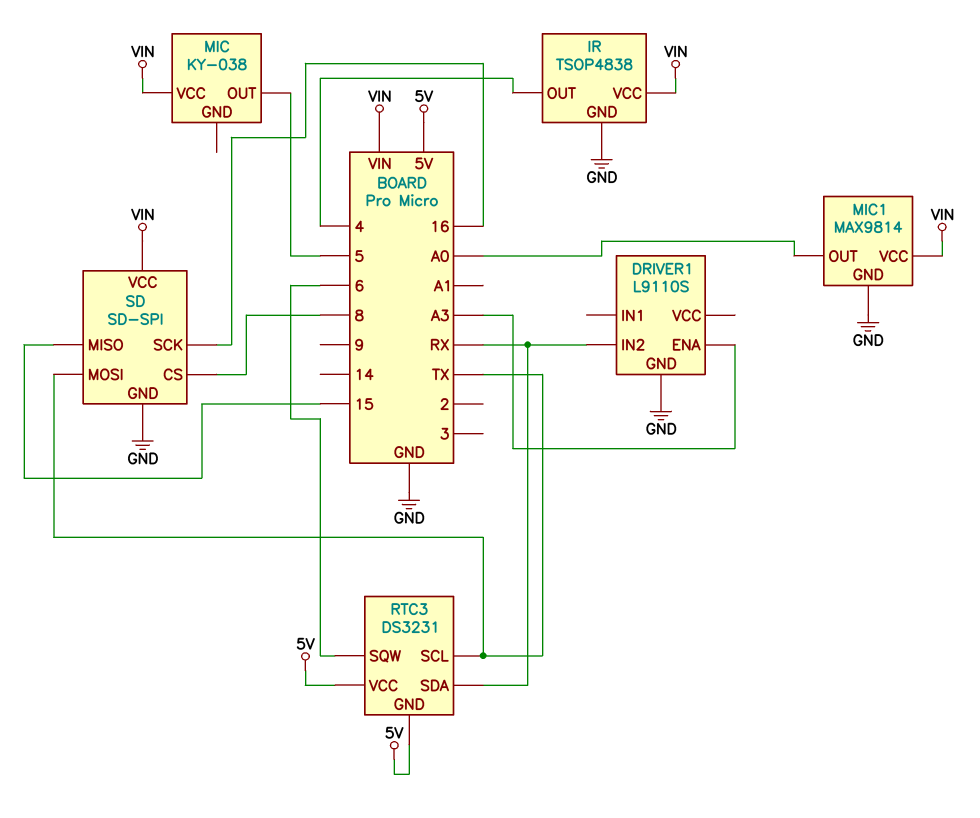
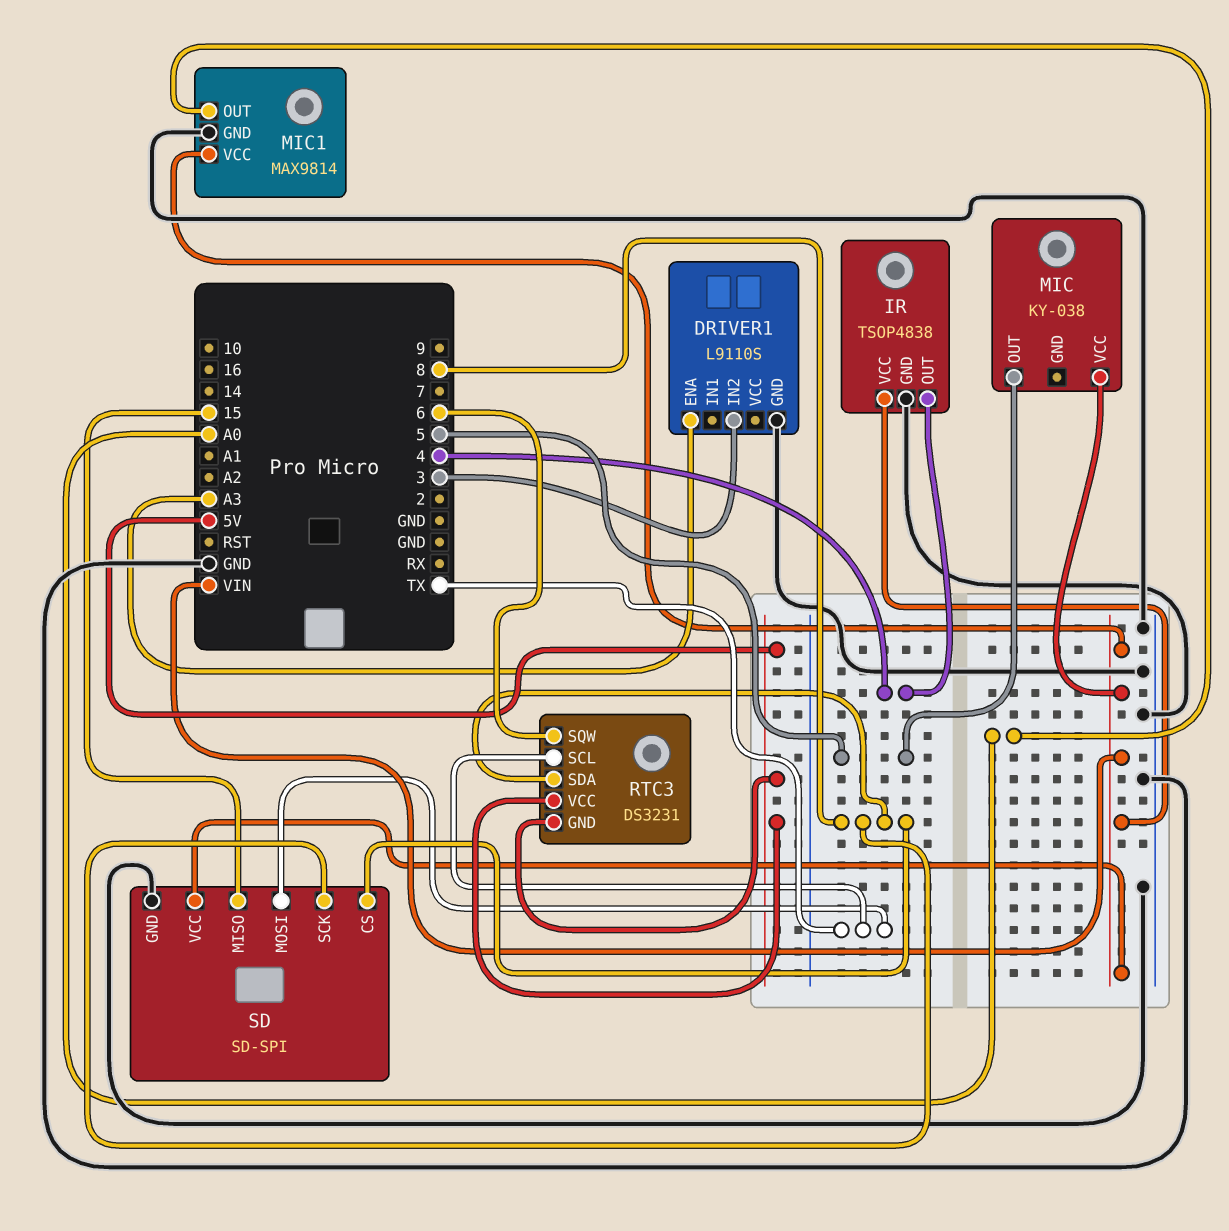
DRIVER1 pin IN2: RX -> 3
RTC3 pin SDA: RX -> 8
SD pin SCK: 16 -> 8

